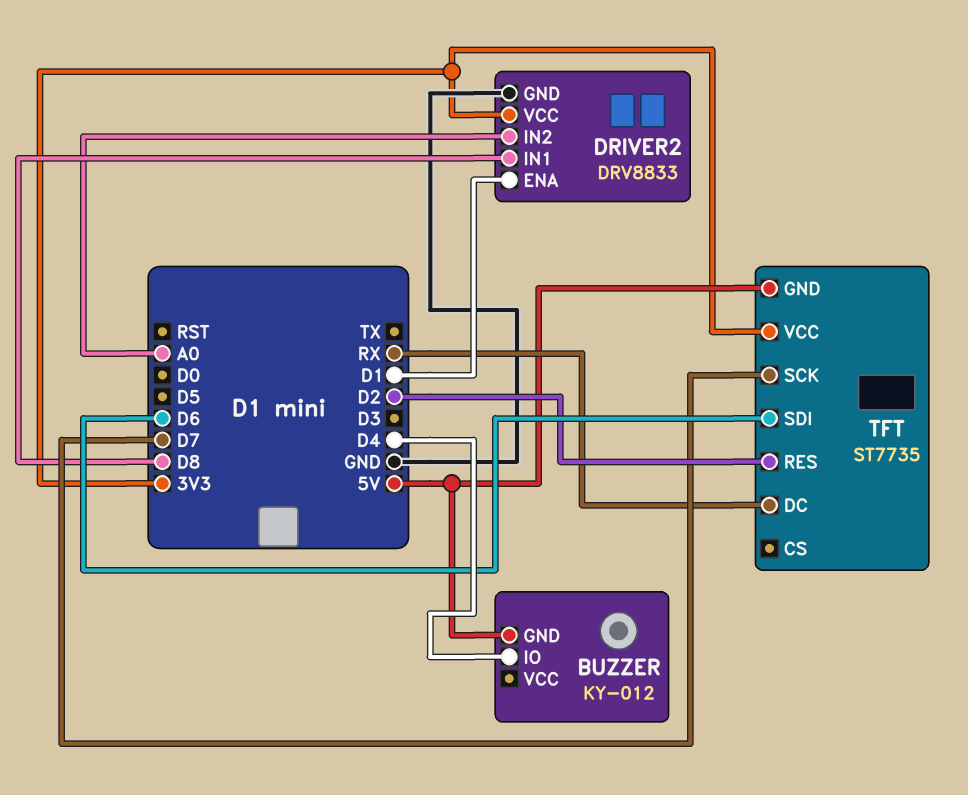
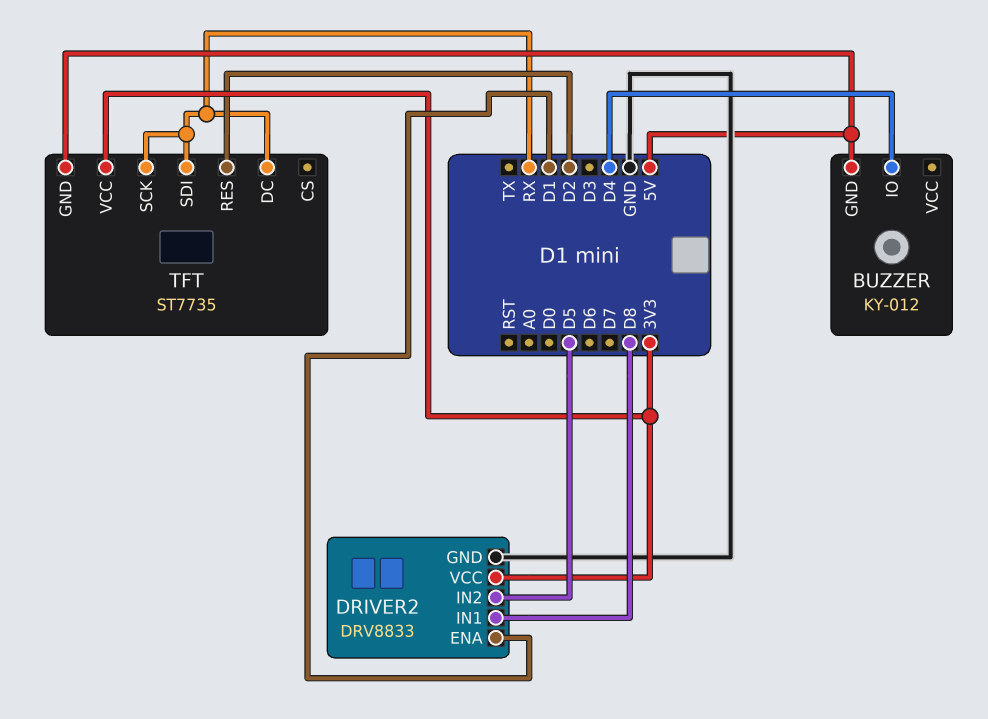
DRIVER2 pin IN2: A0 -> D5
TFT pin SCK: D7 -> RX
TFT pin SDI: D6 -> RX

